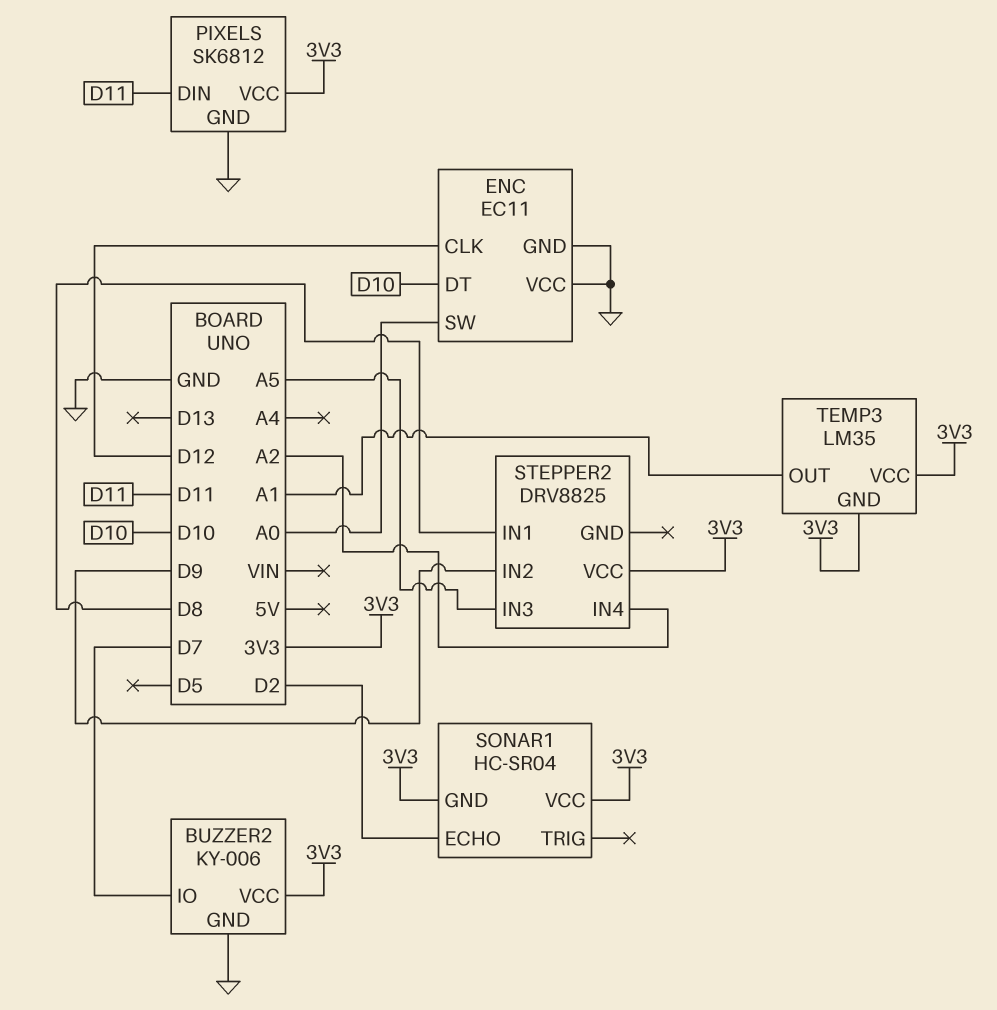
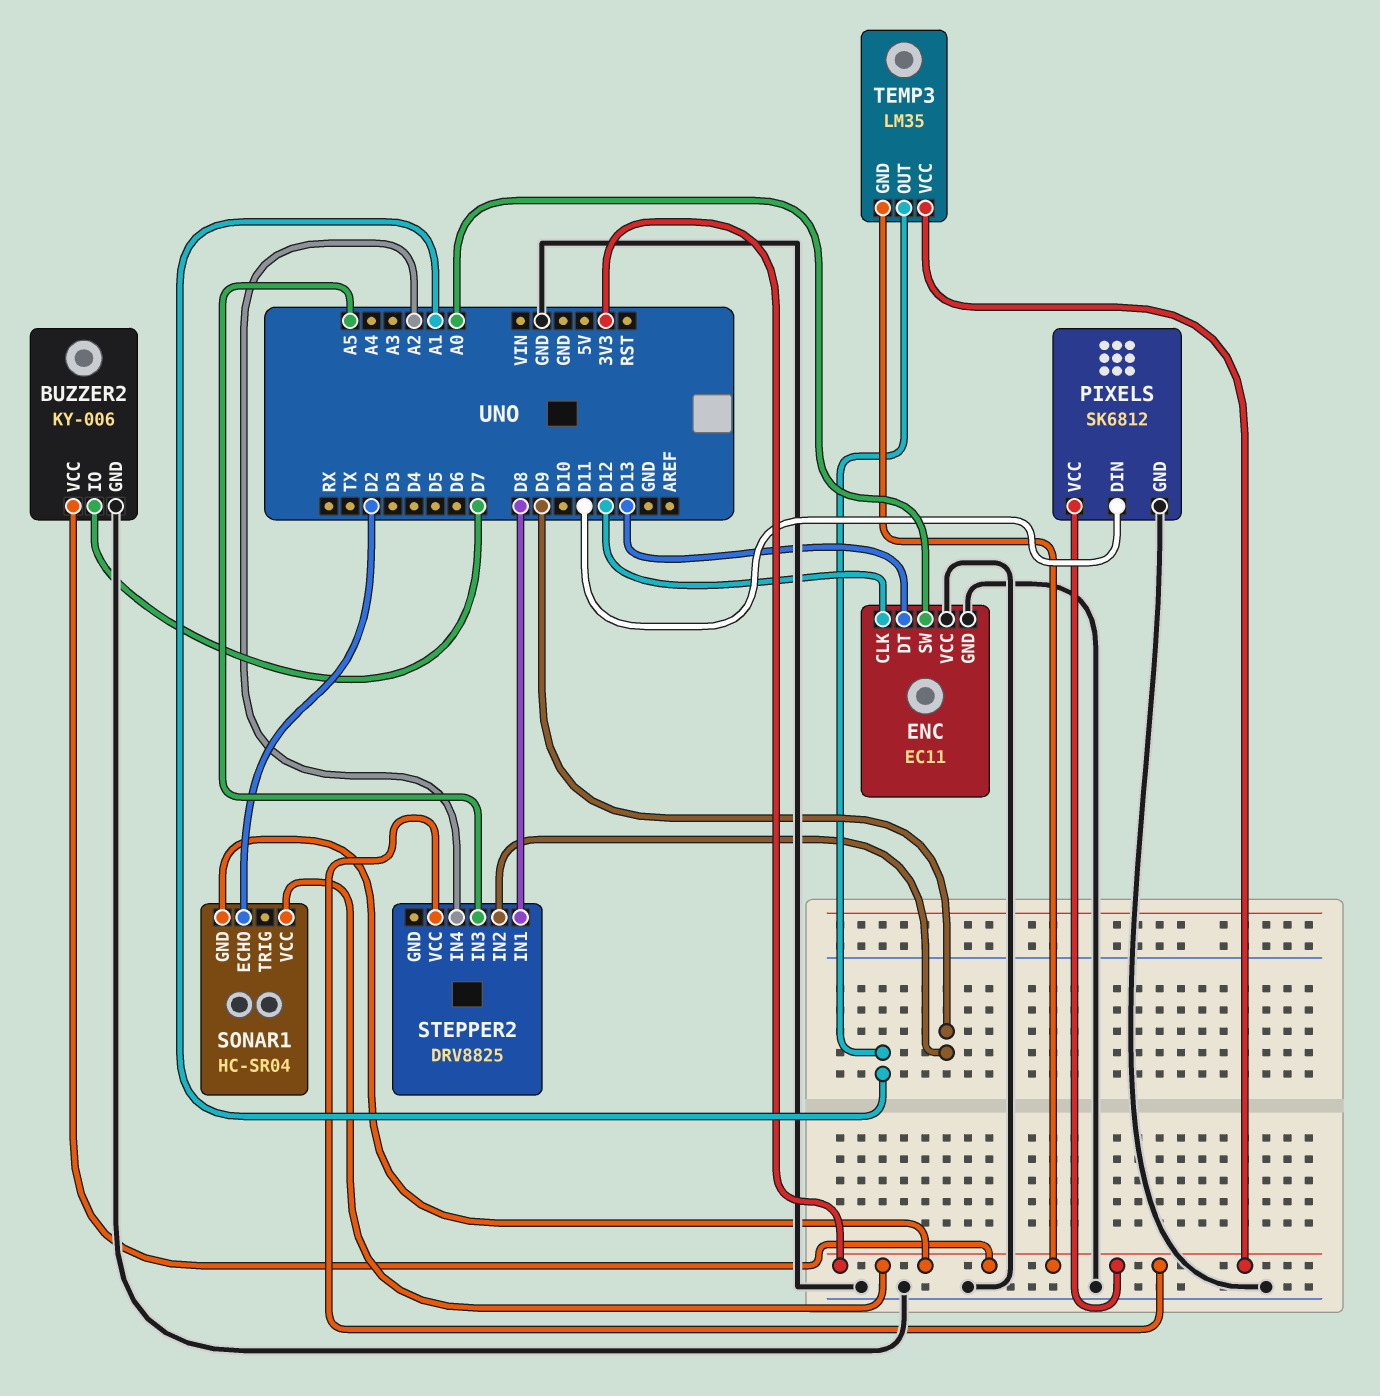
ENC pin DT: D10 -> D13

